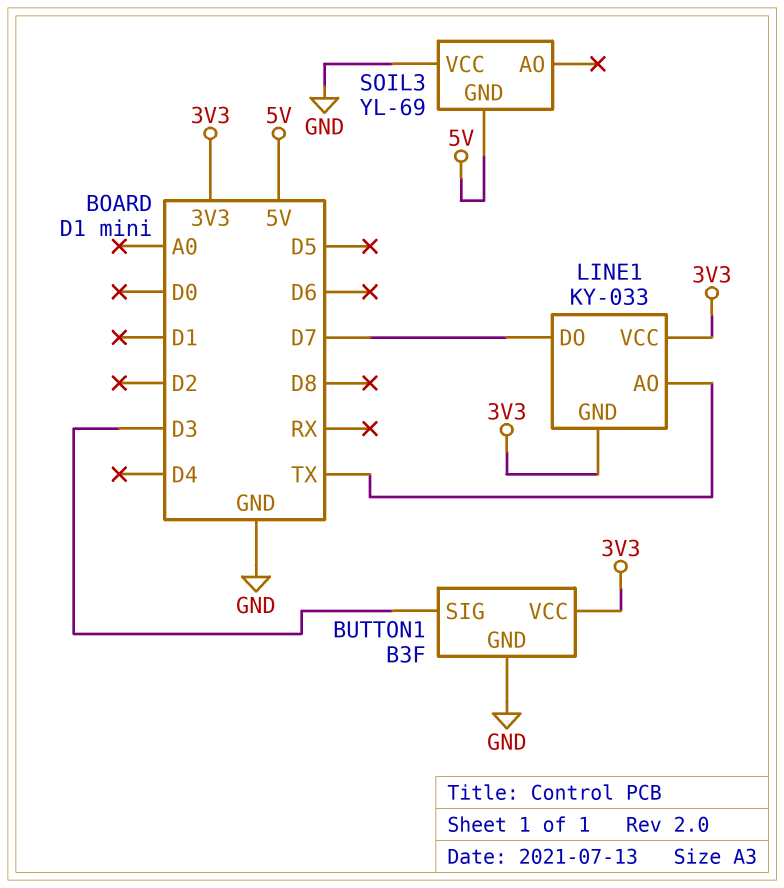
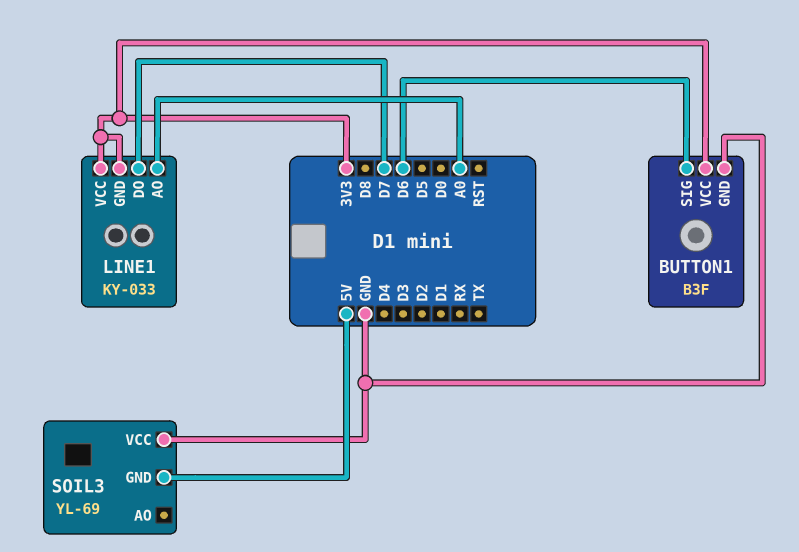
BUTTON1 pin SIG: D3 -> D6
LINE1 pin AO: TX -> A0

